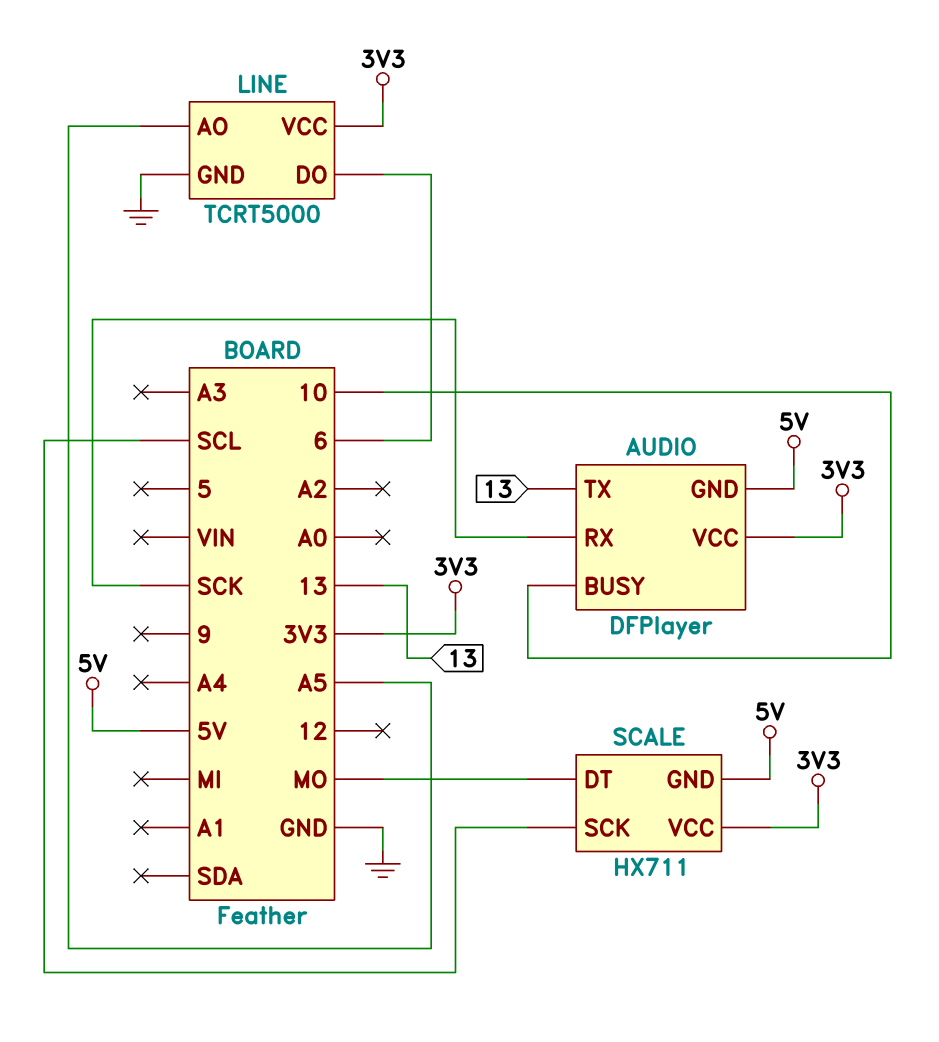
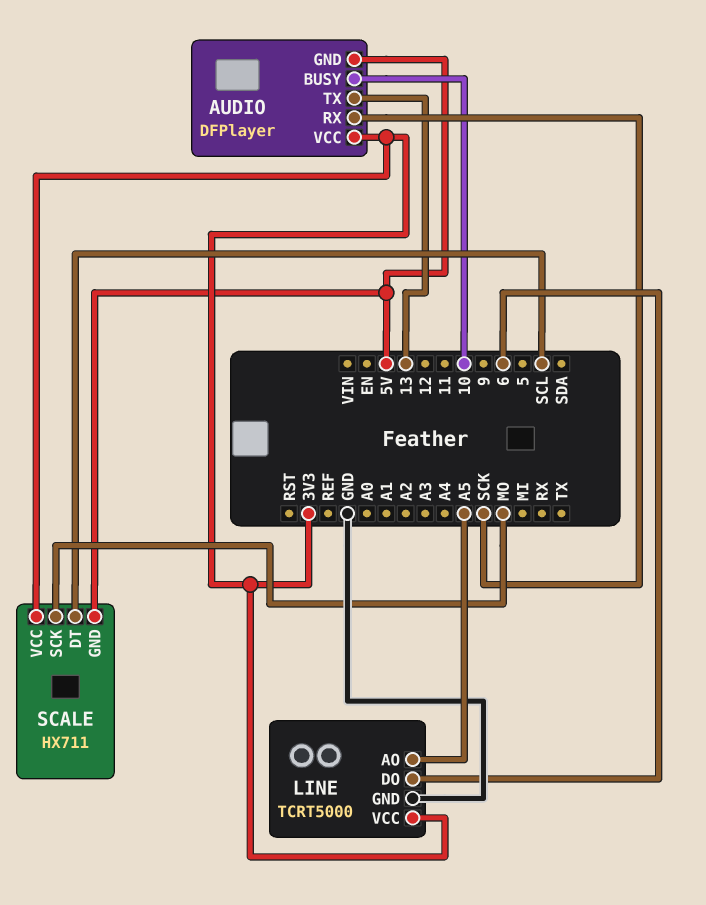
SCALE pin DT: MO -> SCL
SCALE pin SCK: SCL -> MO

